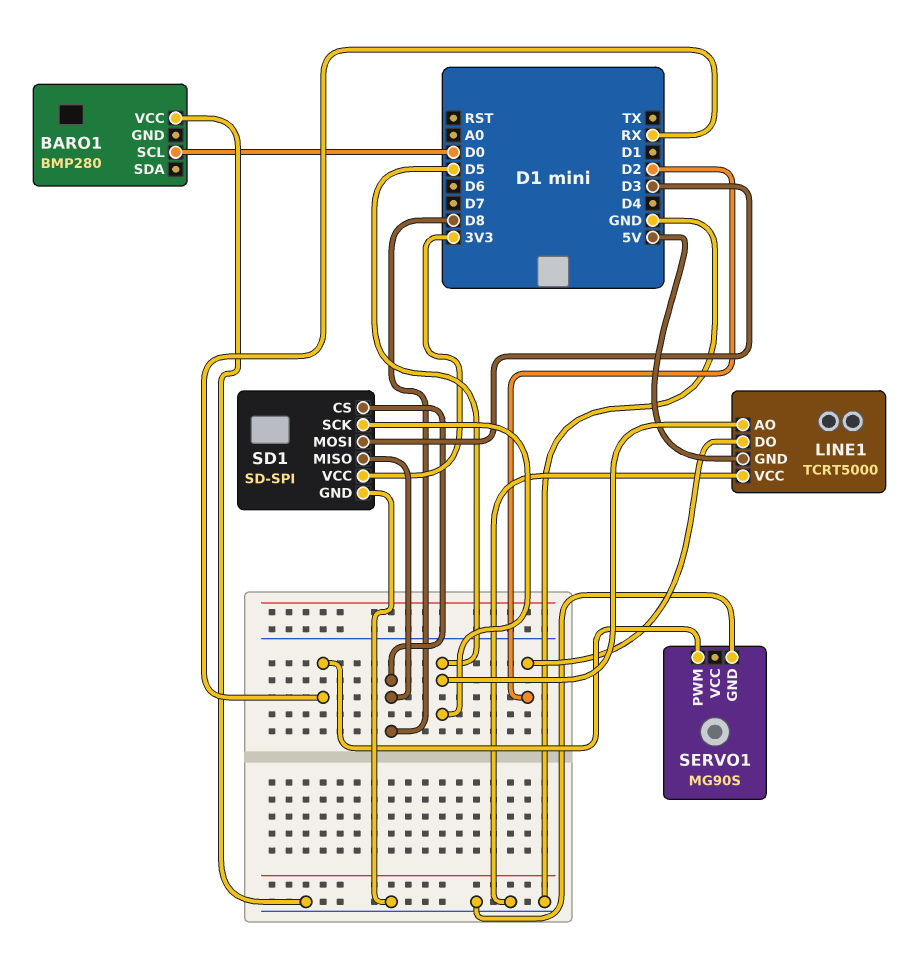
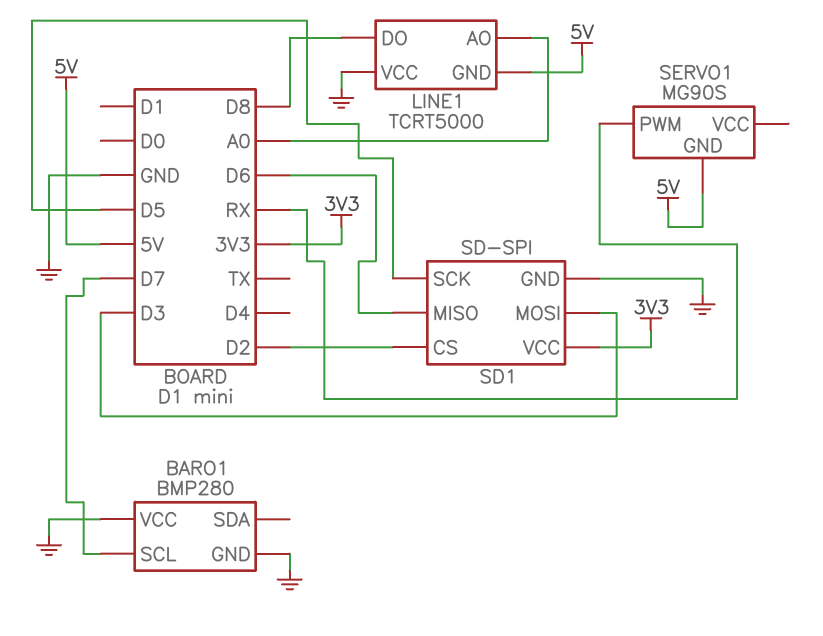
BARO1 pin GND: none -> GND
BARO1 pin SCL: D0 -> D7
LINE1 pin AO: D5 -> A0
LINE1 pin DO: D2 -> D8
SD1 pin CS: D8 -> D2
SD1 pin MISO: D8 -> D6
SERVO1 pin GND: GND -> 5V

